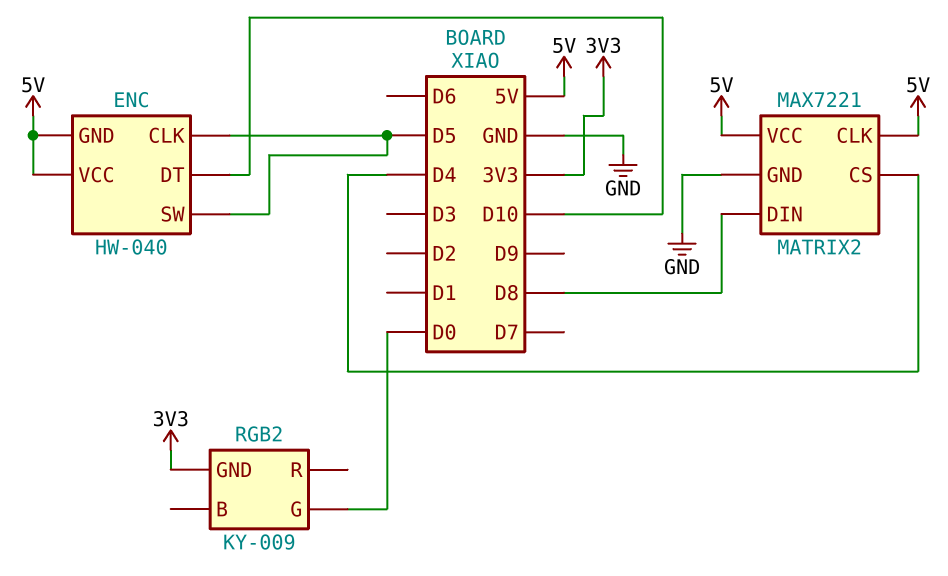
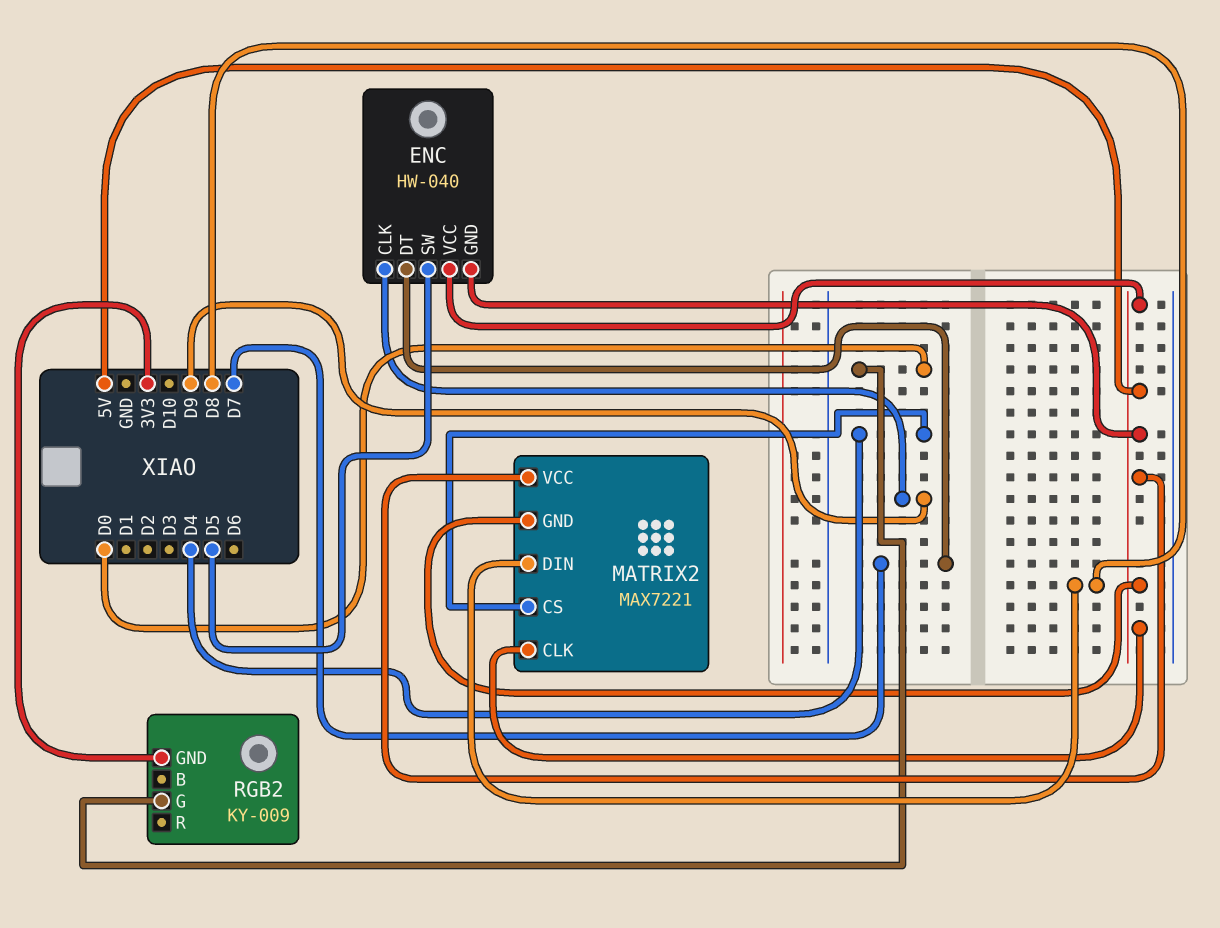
ENC pin CLK: D5 -> D9
ENC pin DT: D10 -> D7
MATRIX2 pin GND: GND -> 5V

